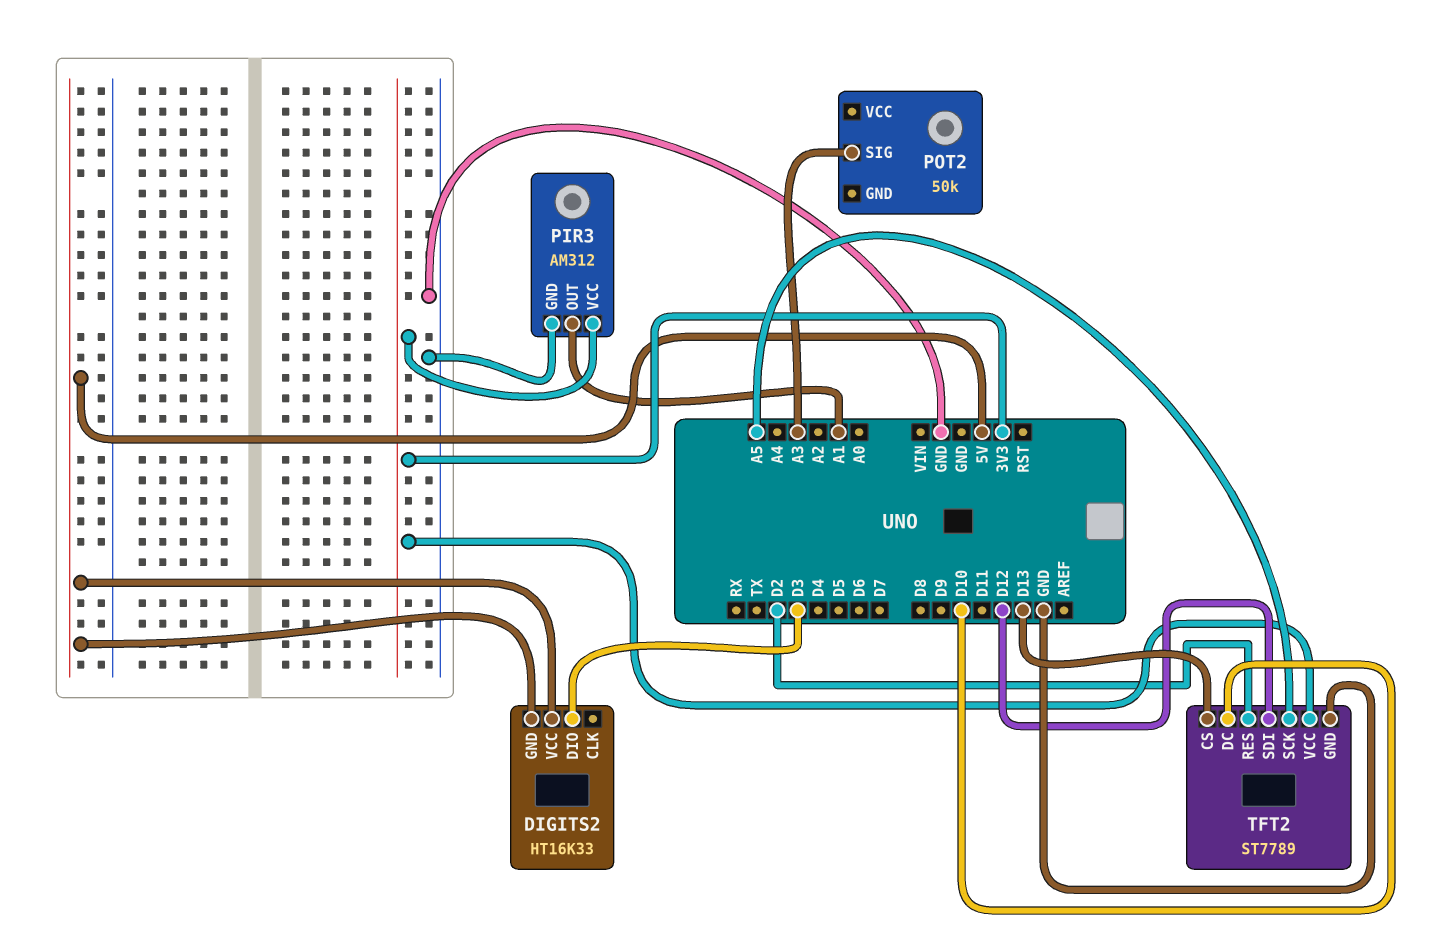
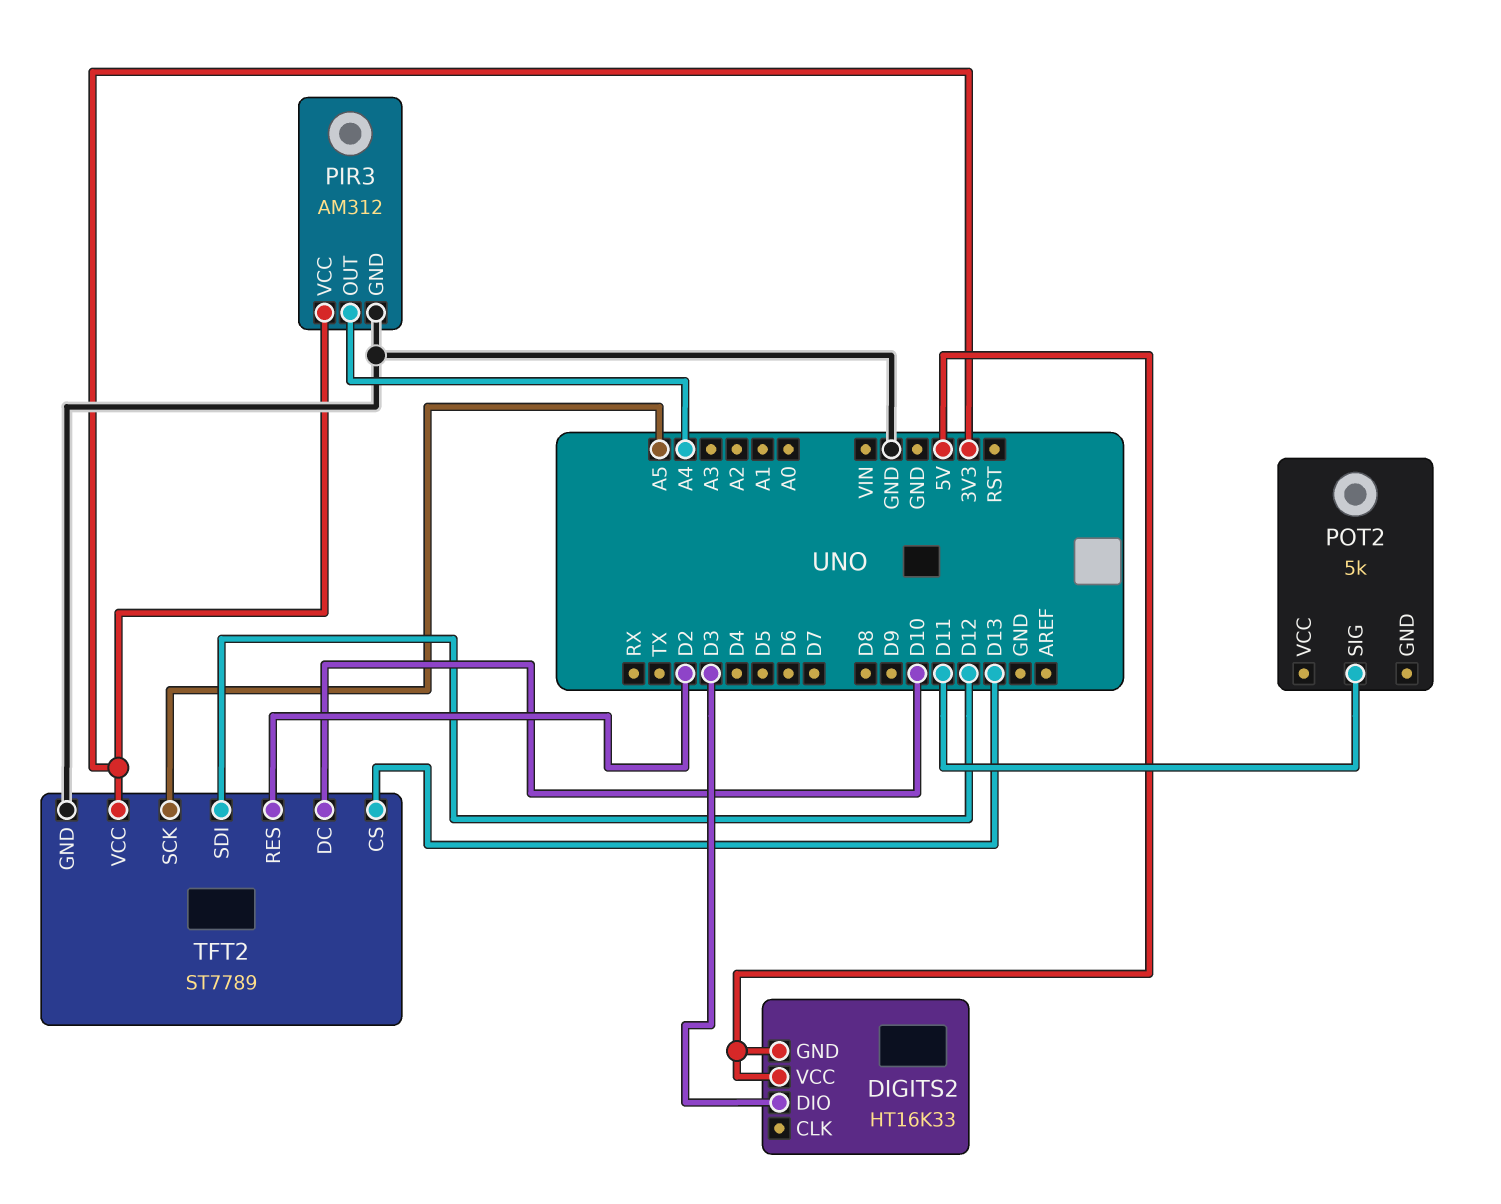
PIR3 pin OUT: A1 -> A4
POT2: 50k -> 5k
POT2 pin SIG: A3 -> D11

